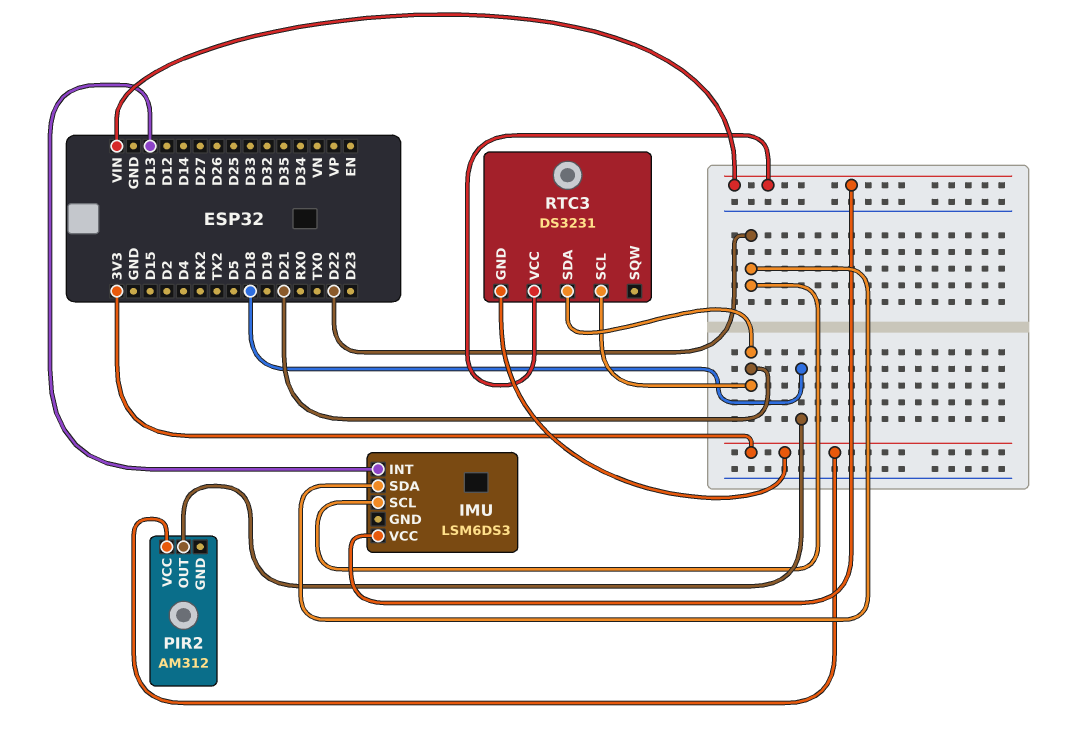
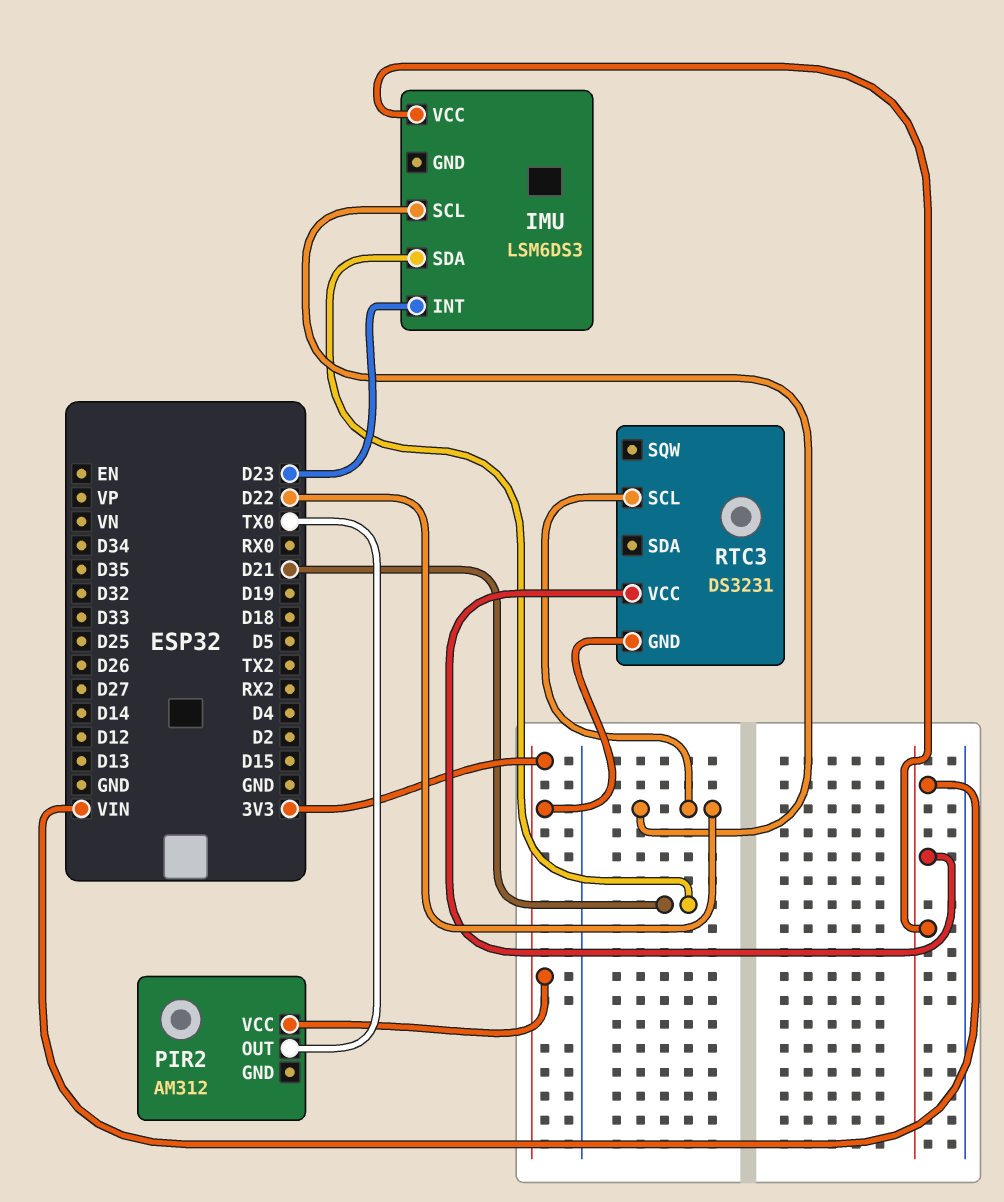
IMU pin INT: D13 -> D23
IMU pin SDA: D22 -> D21
PIR2 pin OUT: D18 -> TX0
RTC3 pin SCL: D21 -> D22
RTC3 pin SDA: D21 -> none

